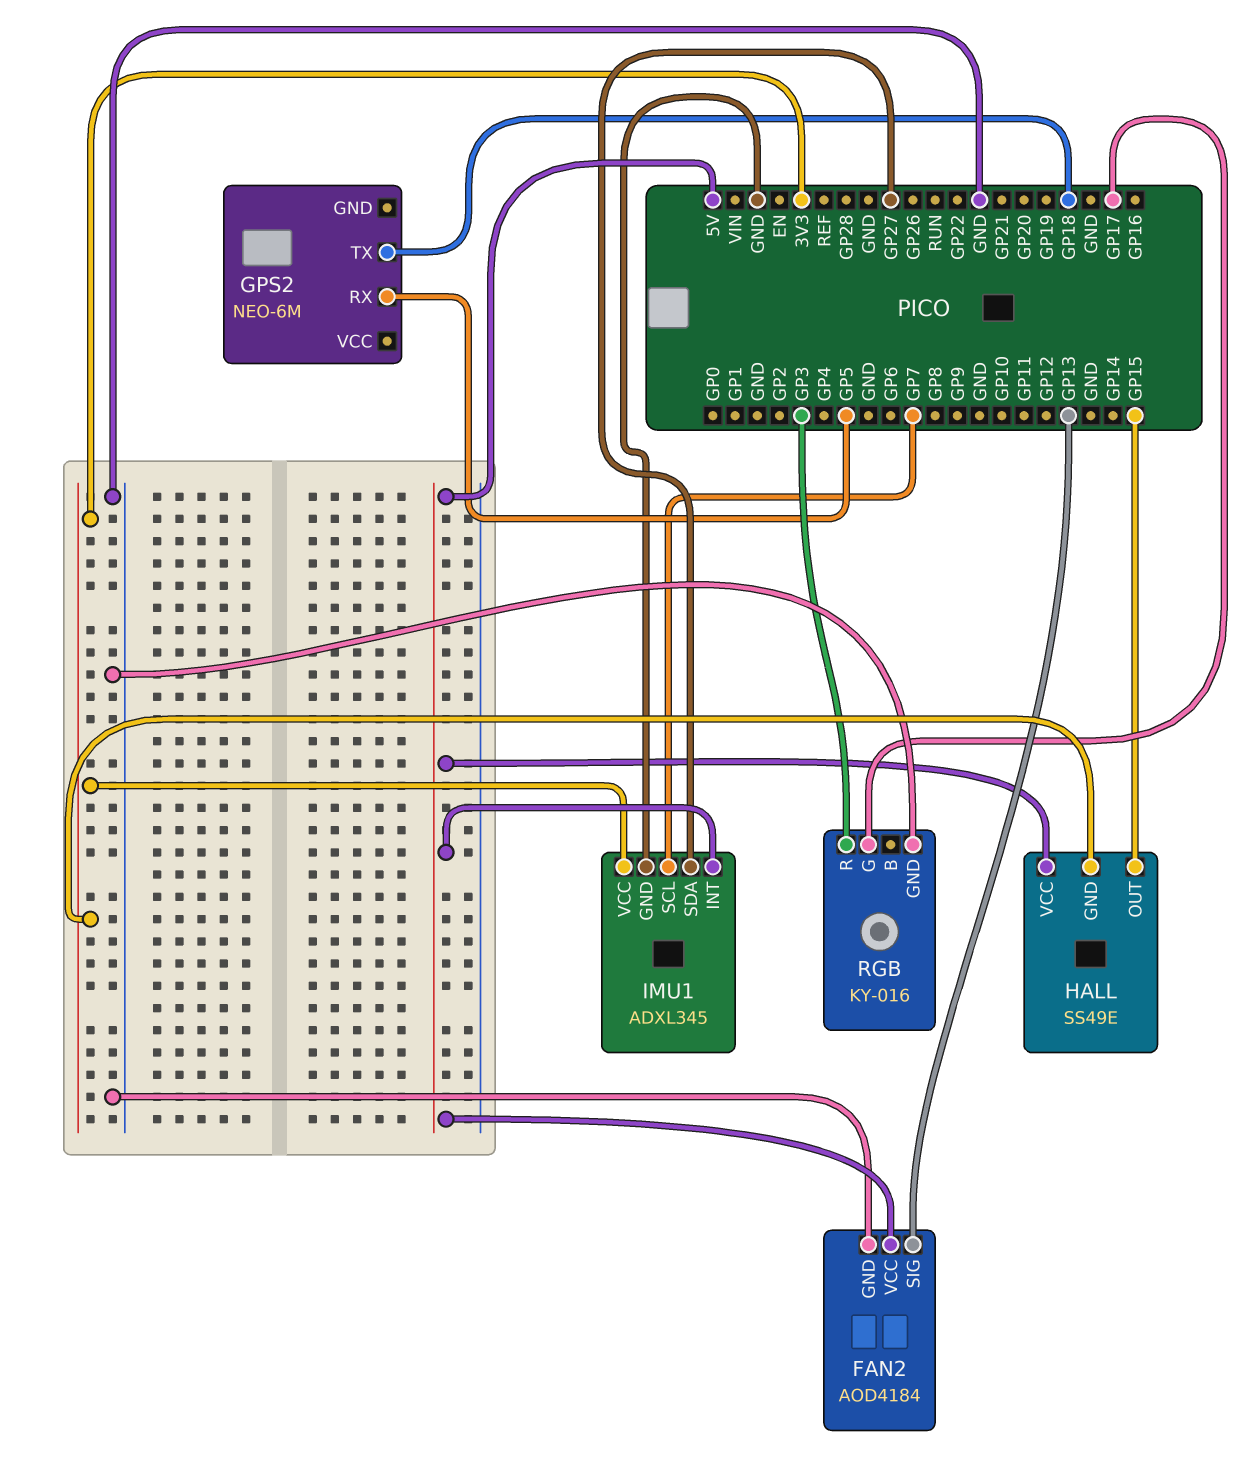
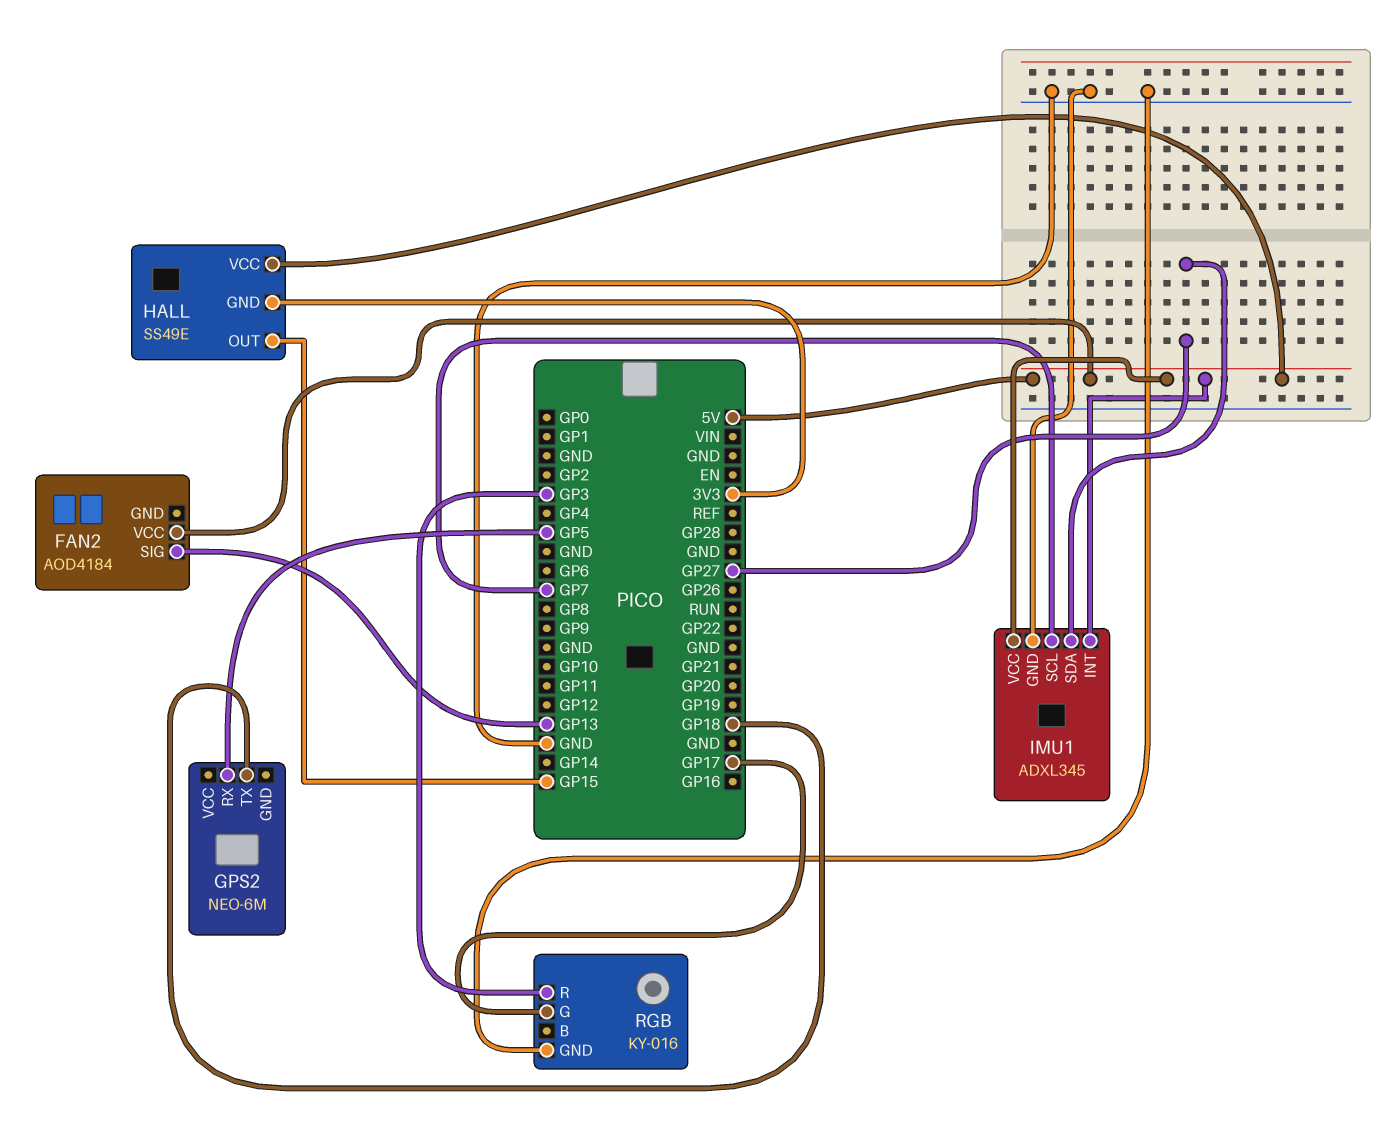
FAN2 pin GND: GND -> none
IMU1 pin VCC: 3V3 -> 5V

